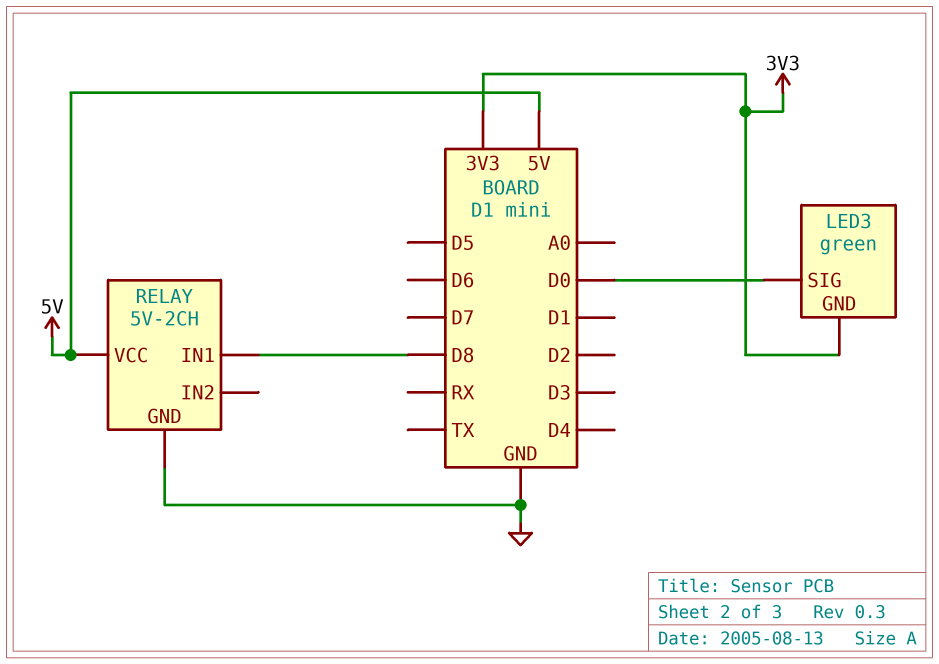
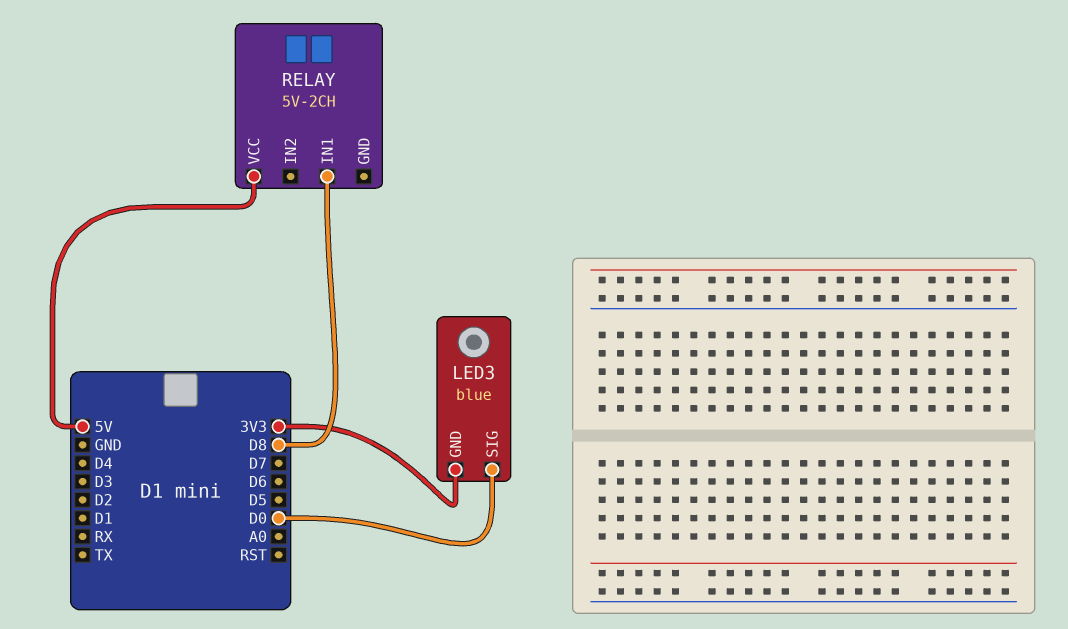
LED3: green -> blue
RELAY pin GND: GND -> none

